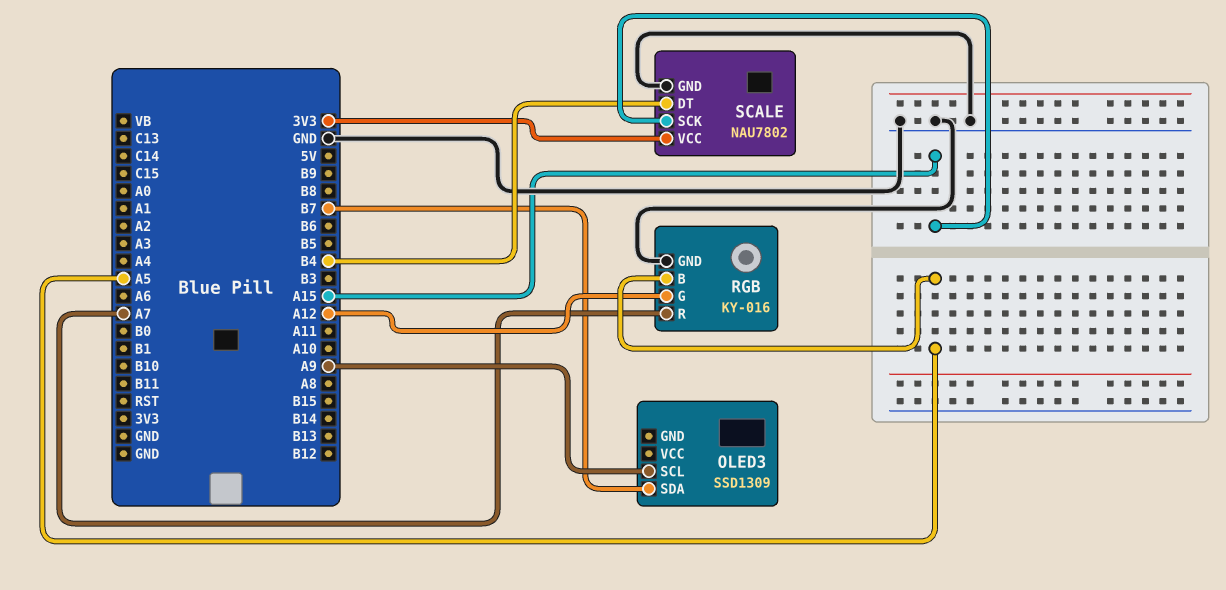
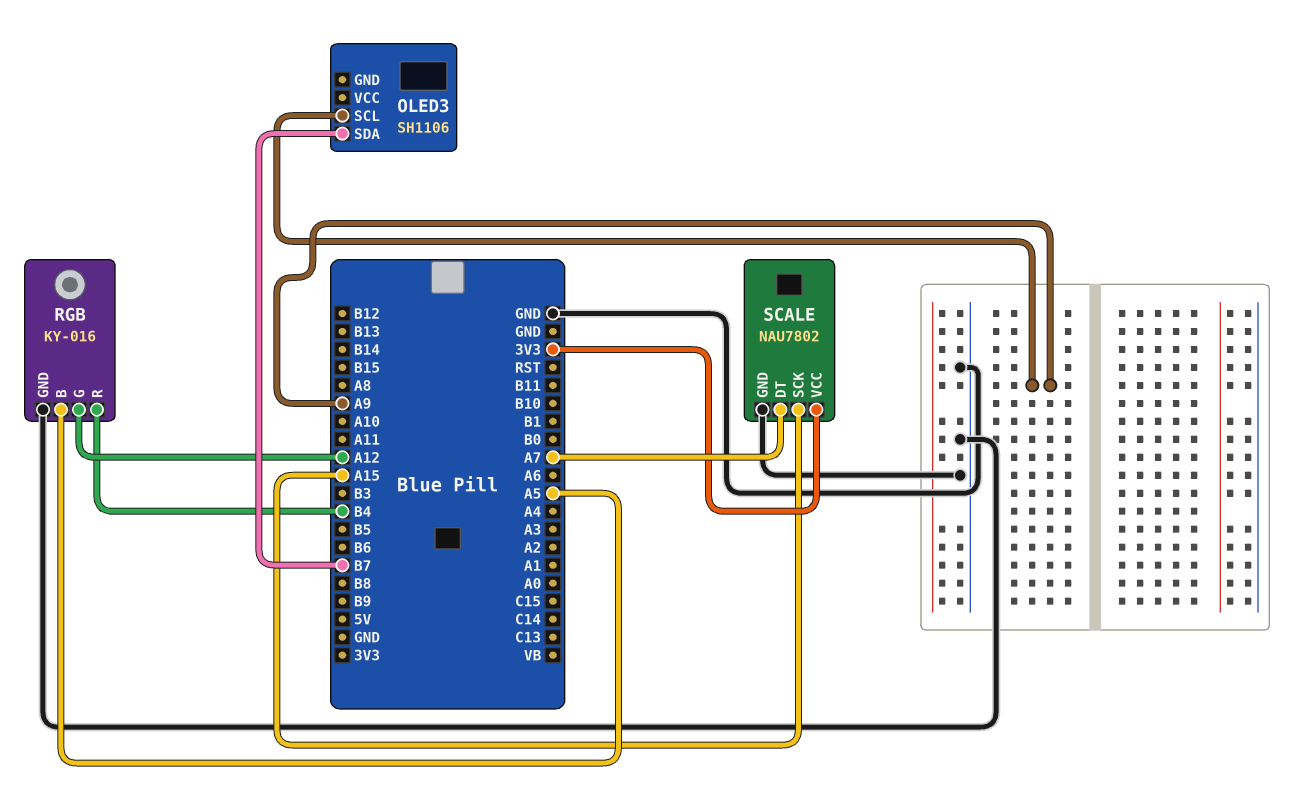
OLED3: SSD1309 -> SH1106
RGB pin R: A7 -> B4
SCALE pin DT: B4 -> A7

